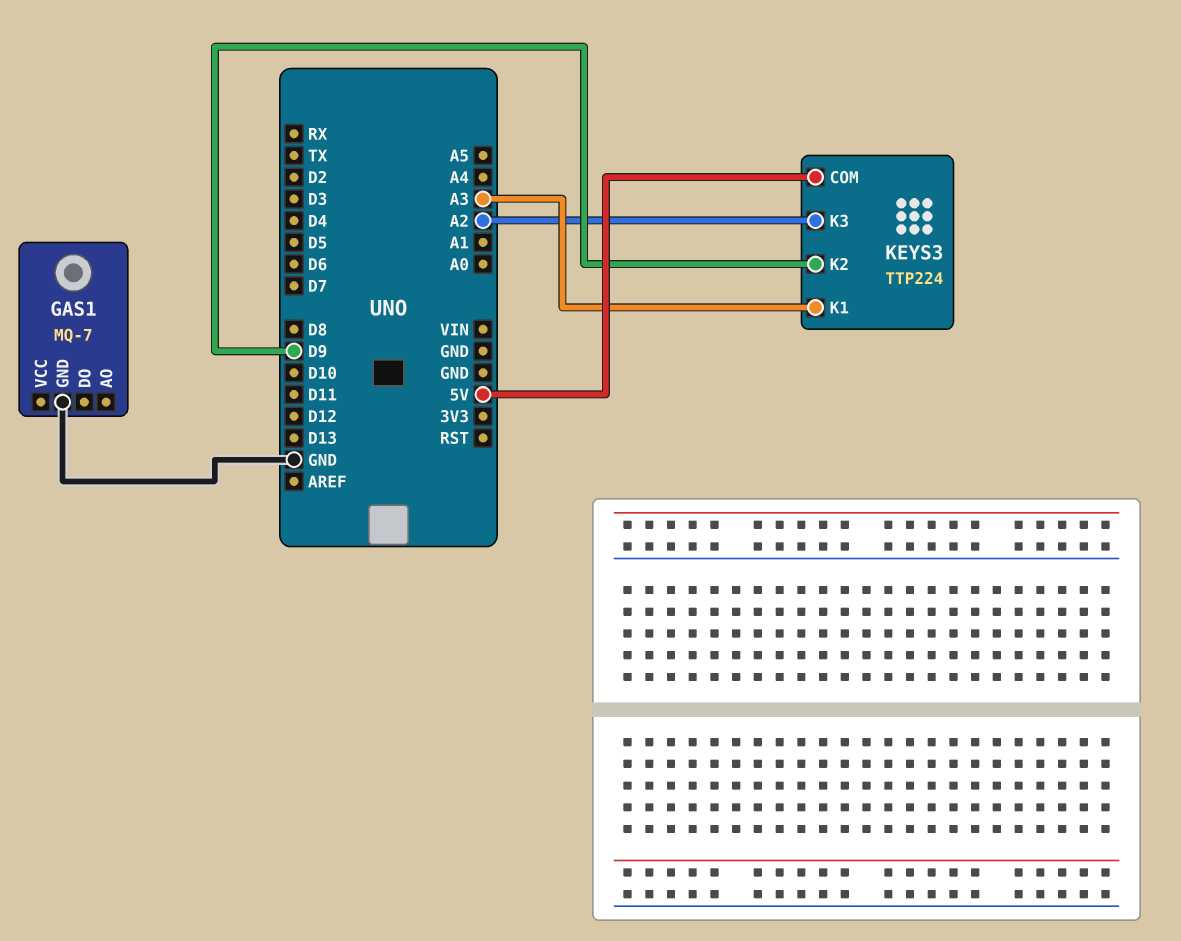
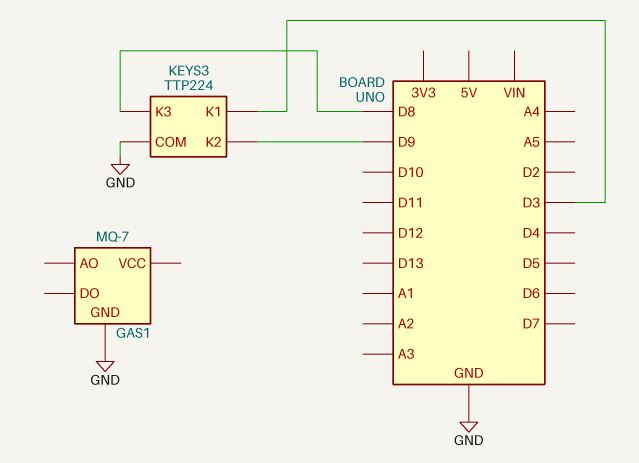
KEYS3 pin COM: 5V -> GND
KEYS3 pin K1: A3 -> D3
KEYS3 pin K3: A2 -> D8

